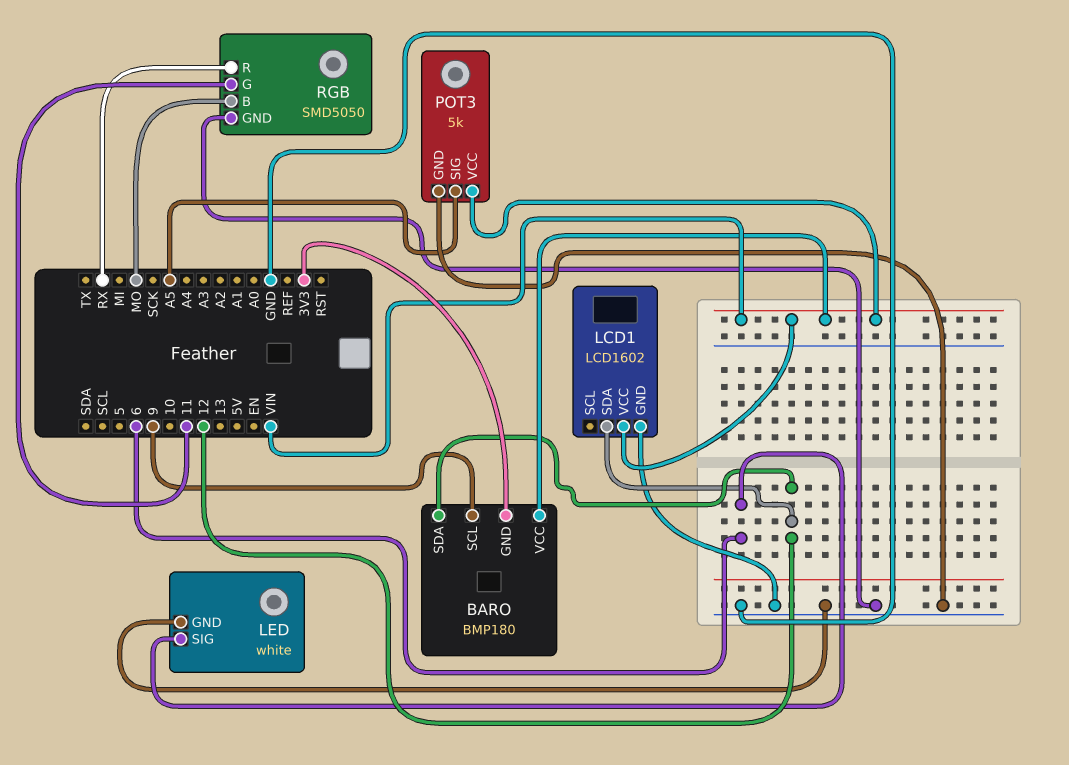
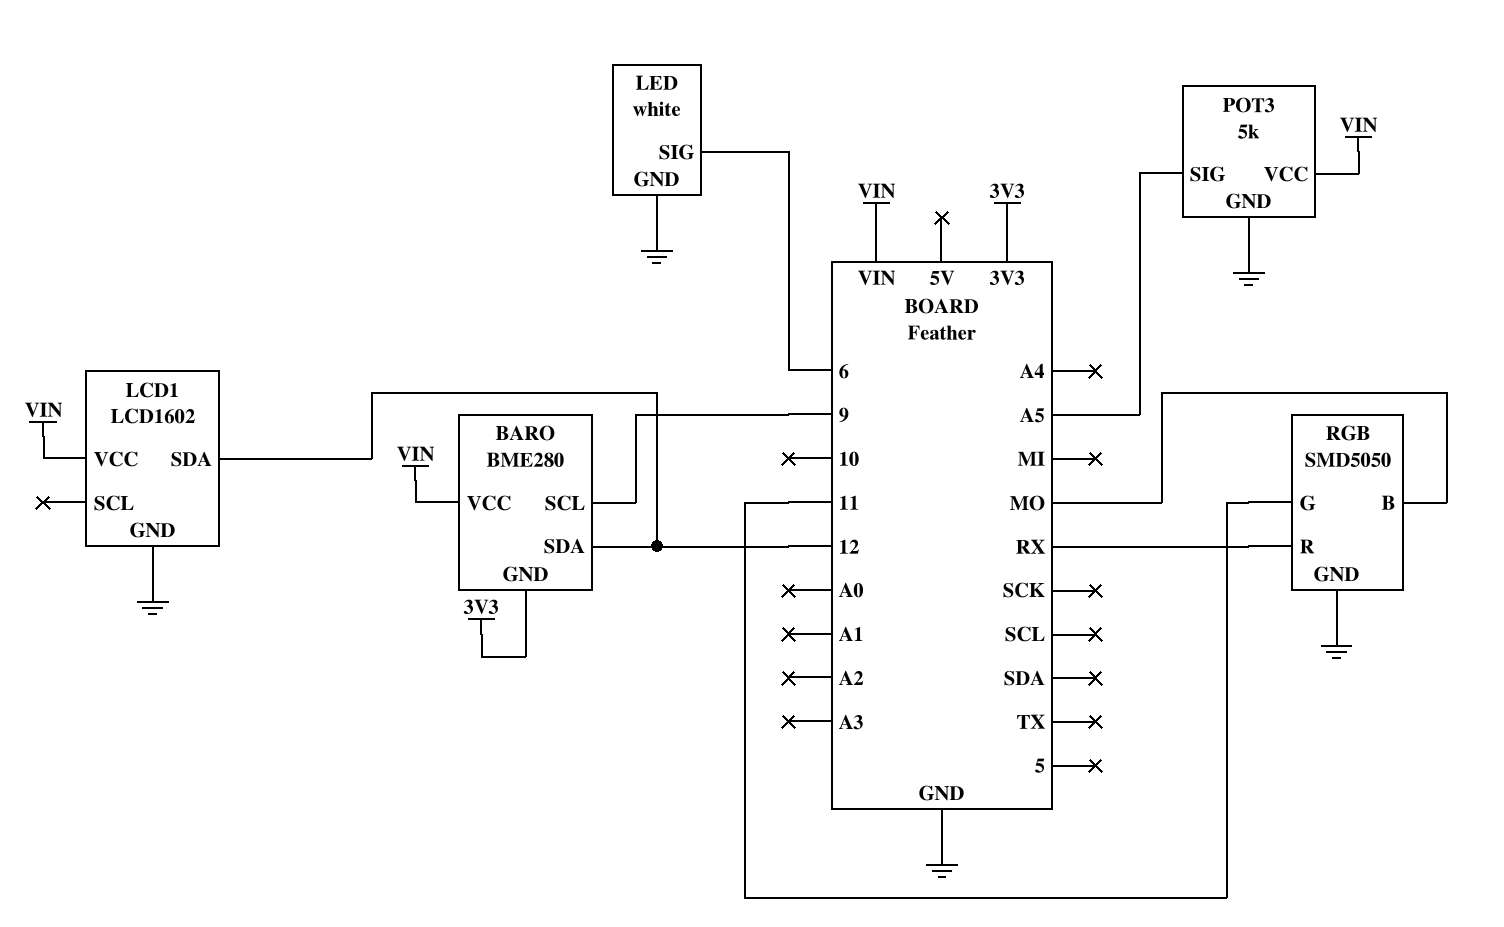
BARO: BMP180 -> BME280

